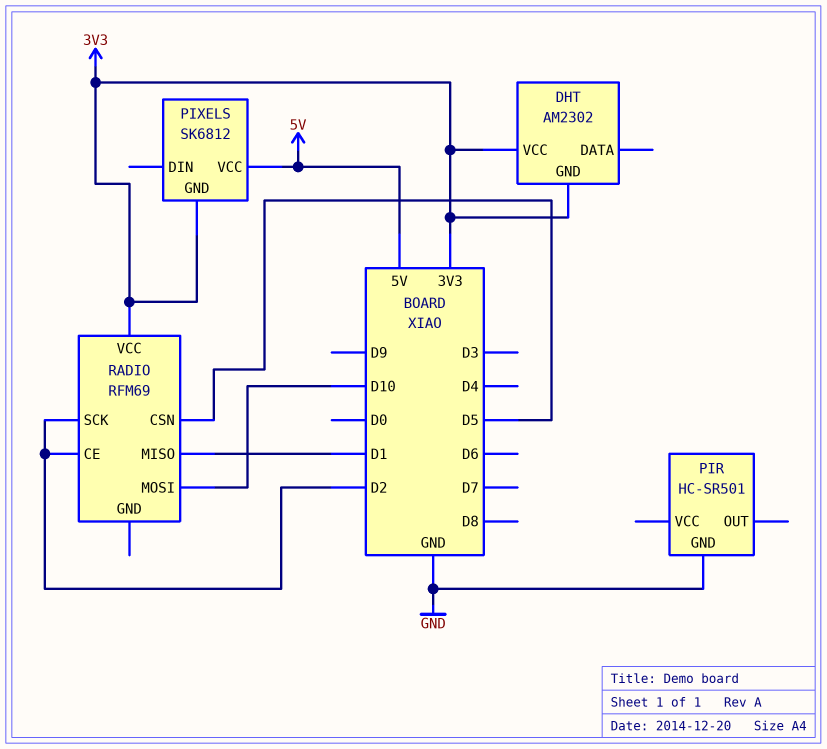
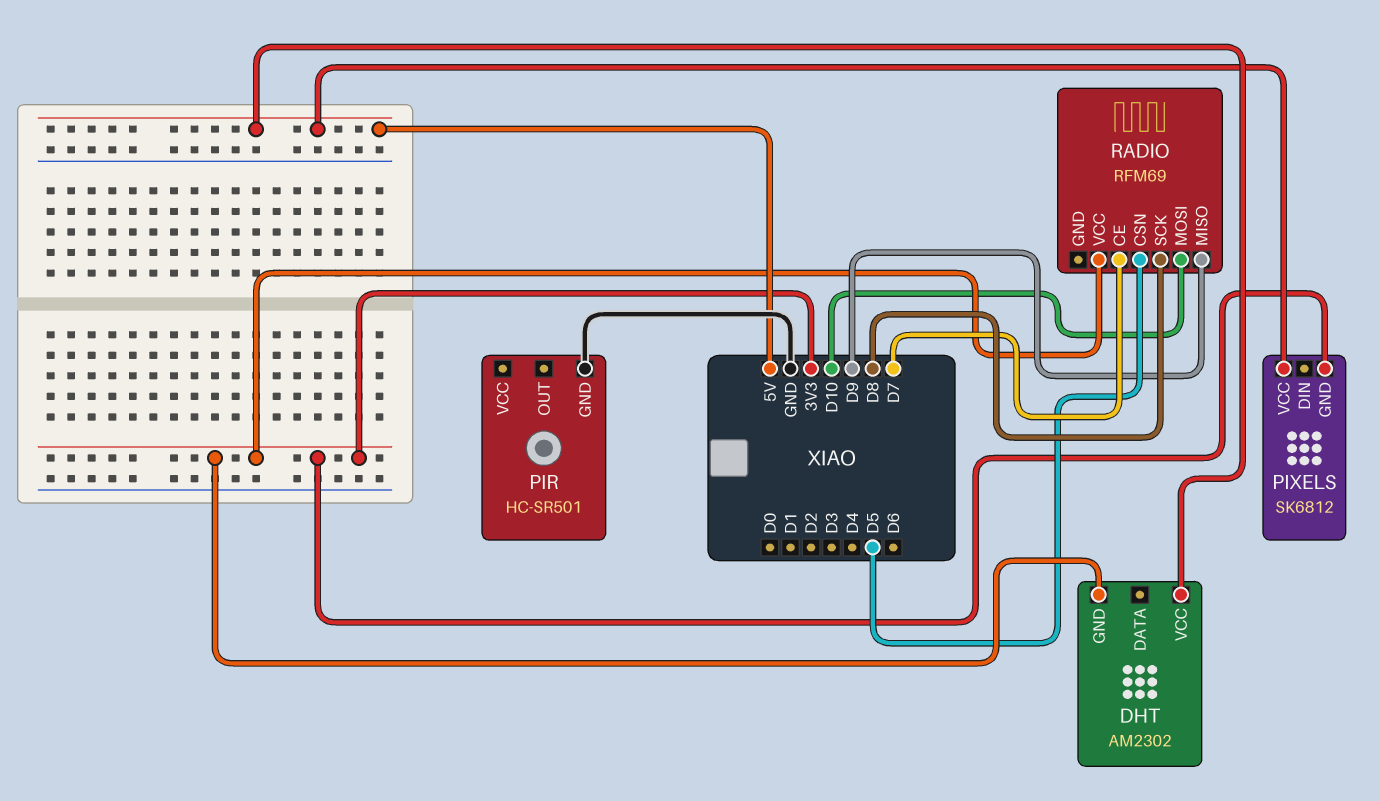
DHT pin VCC: 3V3 -> 5V
RADIO pin CE: D2 -> D7
RADIO pin MISO: D1 -> D9
RADIO pin SCK: D2 -> D8

